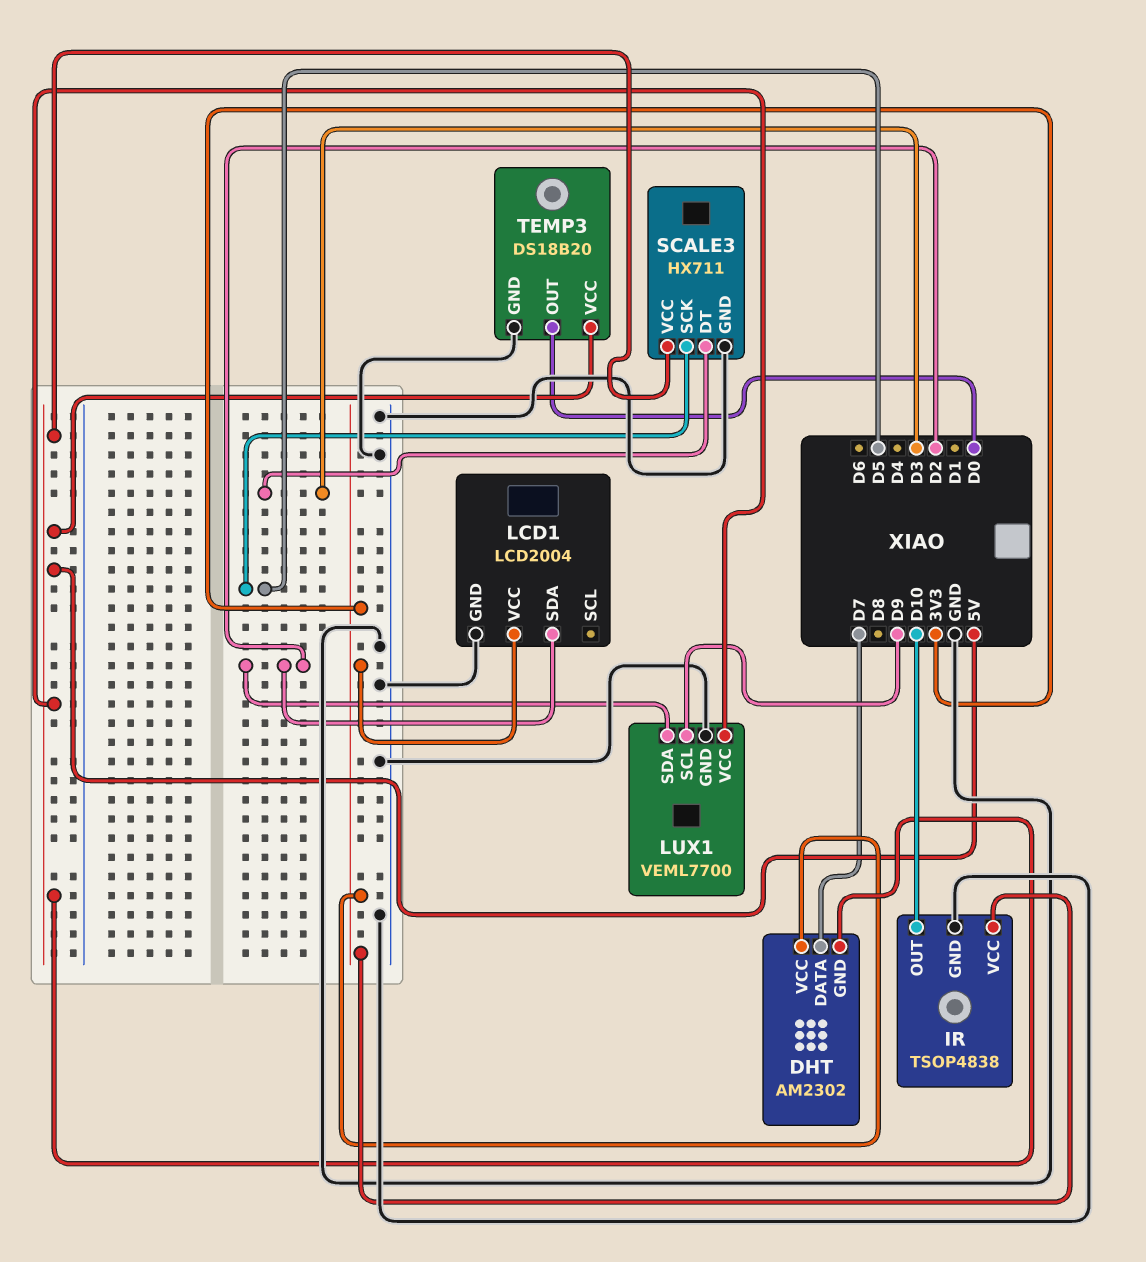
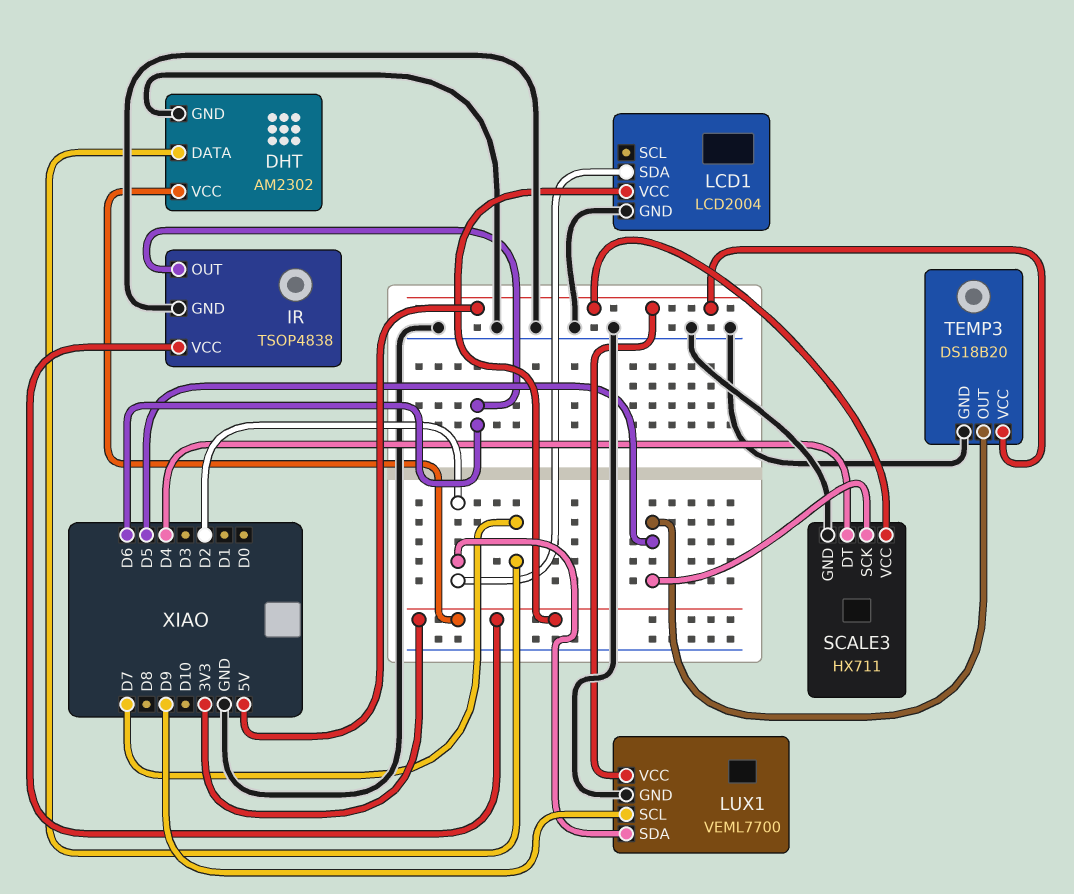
DHT pin GND: 5V -> GND
IR pin OUT: D10 -> D6
SCALE3 pin DT: D3 -> D4
TEMP3 pin OUT: D0 -> D5

